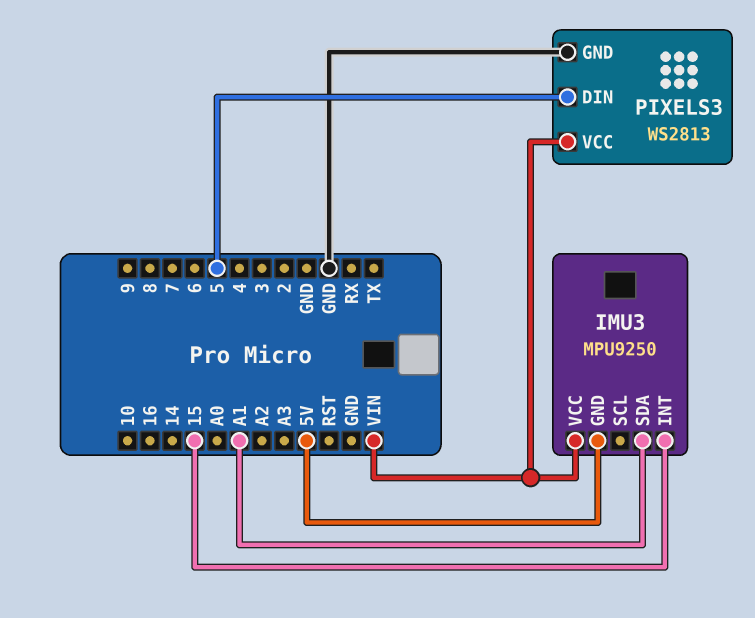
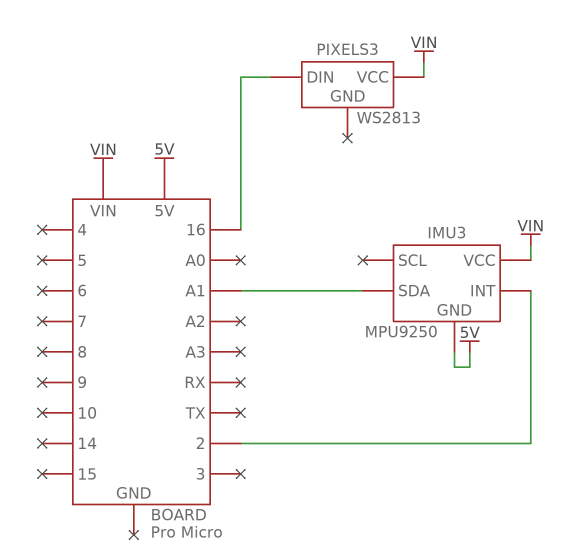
IMU3 pin INT: 15 -> 2
PIXELS3 pin DIN: 5 -> 16
PIXELS3 pin GND: GND -> none

